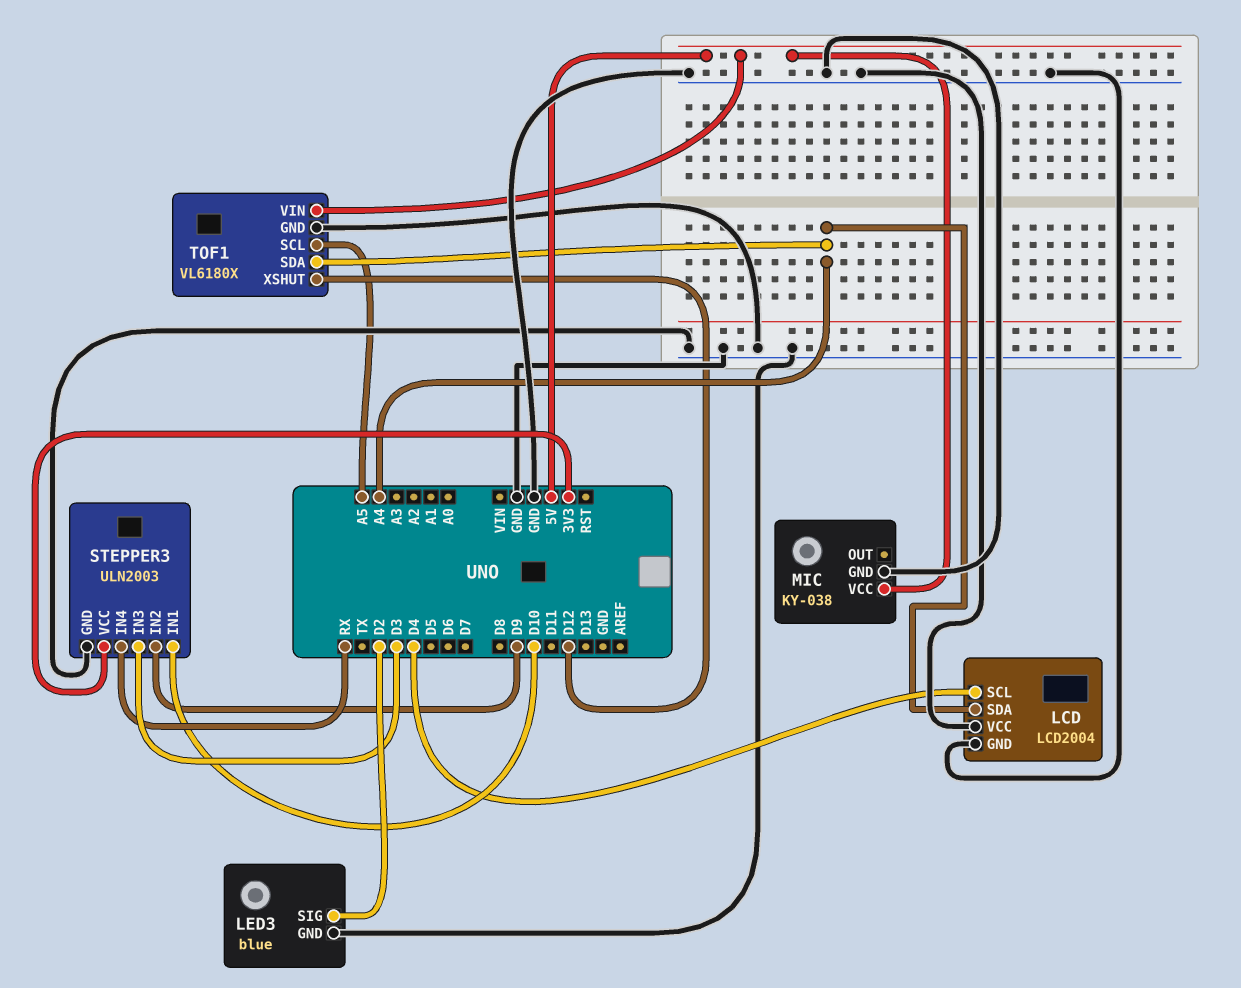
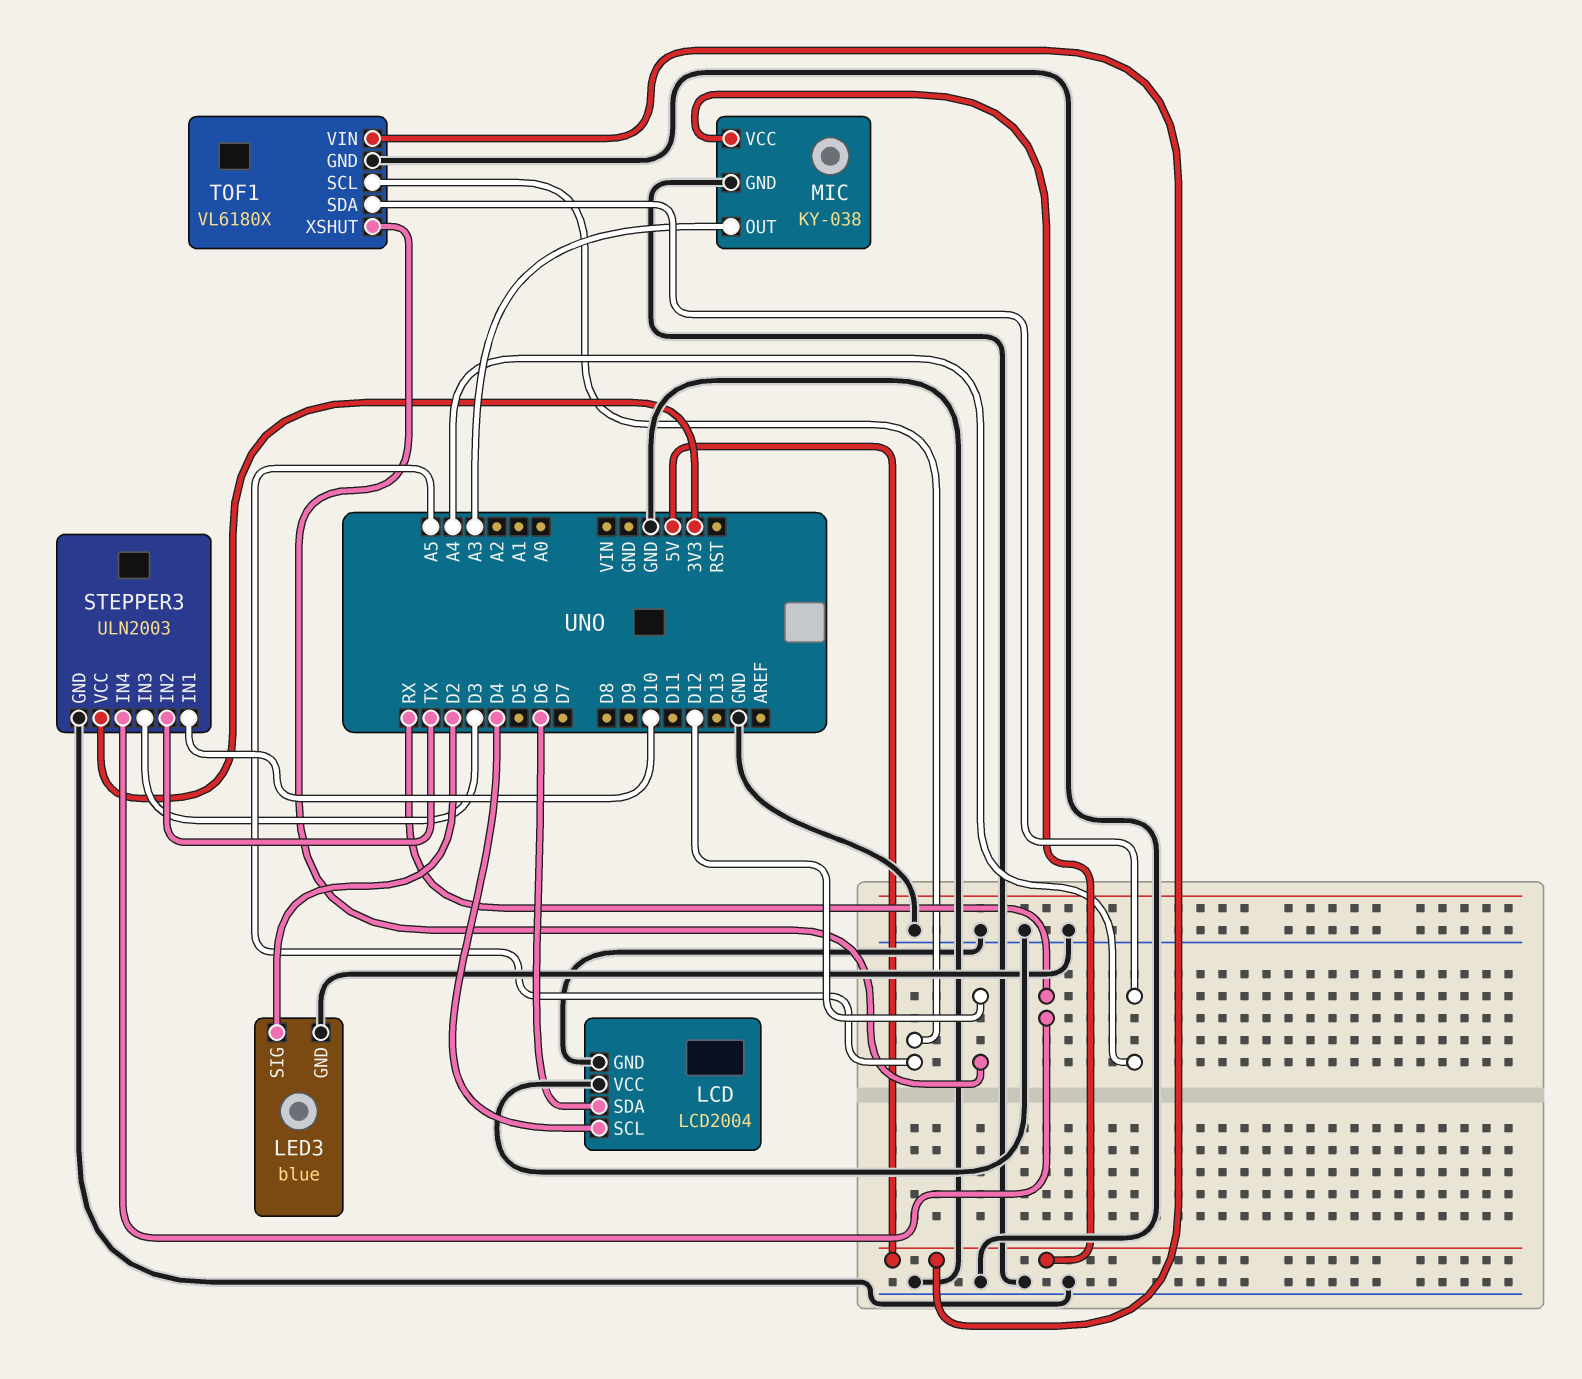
LCD pin SDA: A4 -> D6
MIC pin OUT: none -> A3
STEPPER3 pin IN2: D9 -> TX

